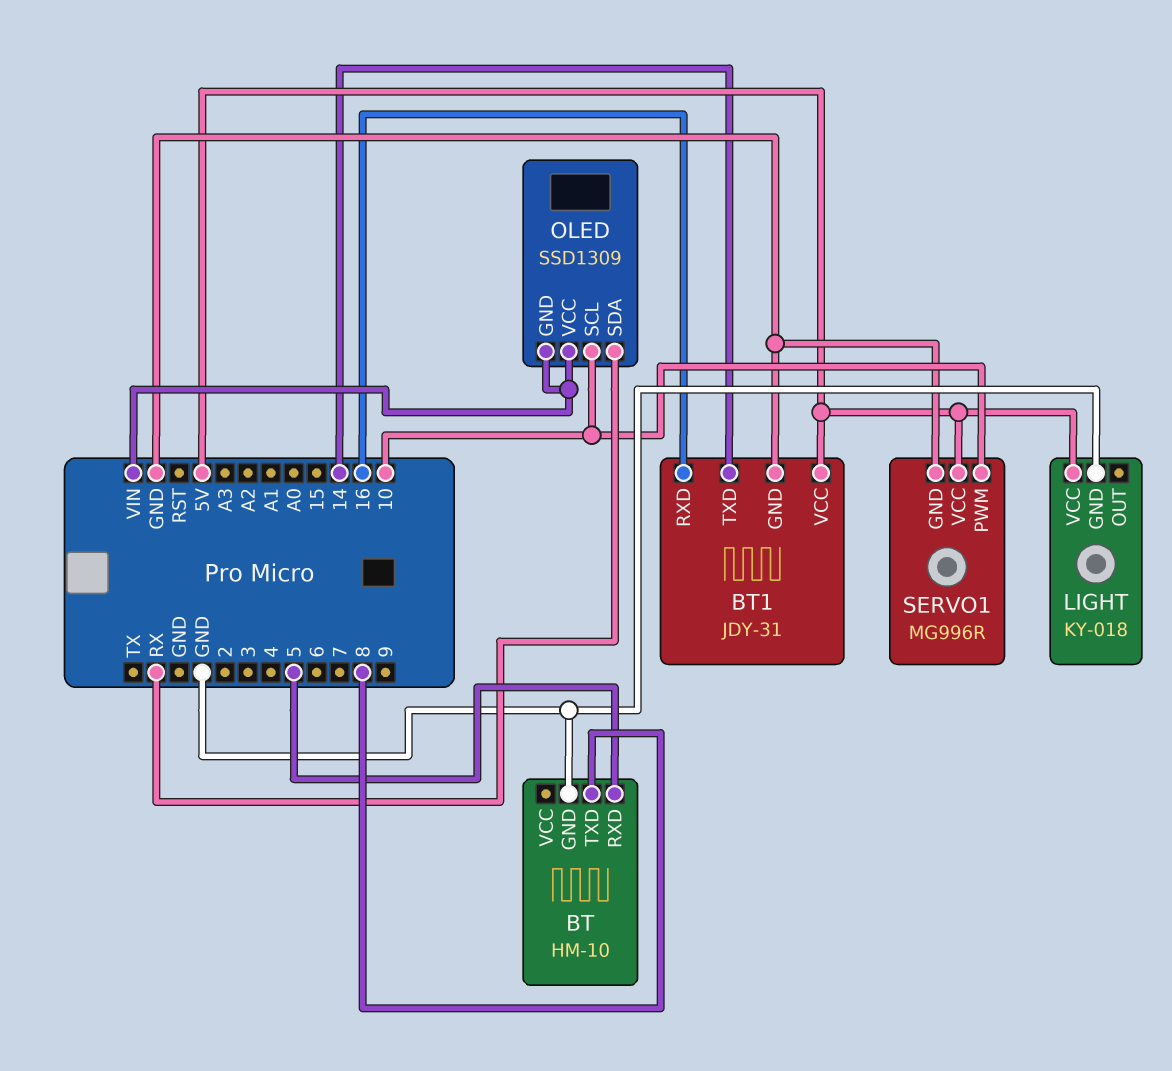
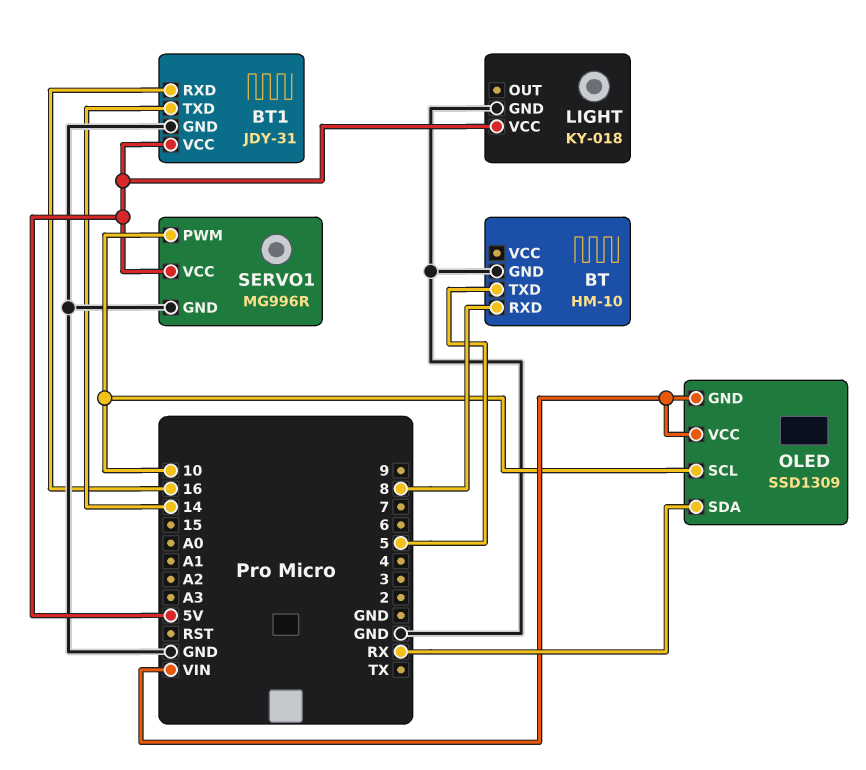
BT pin RXD: 5 -> 8
BT pin TXD: 8 -> 5

